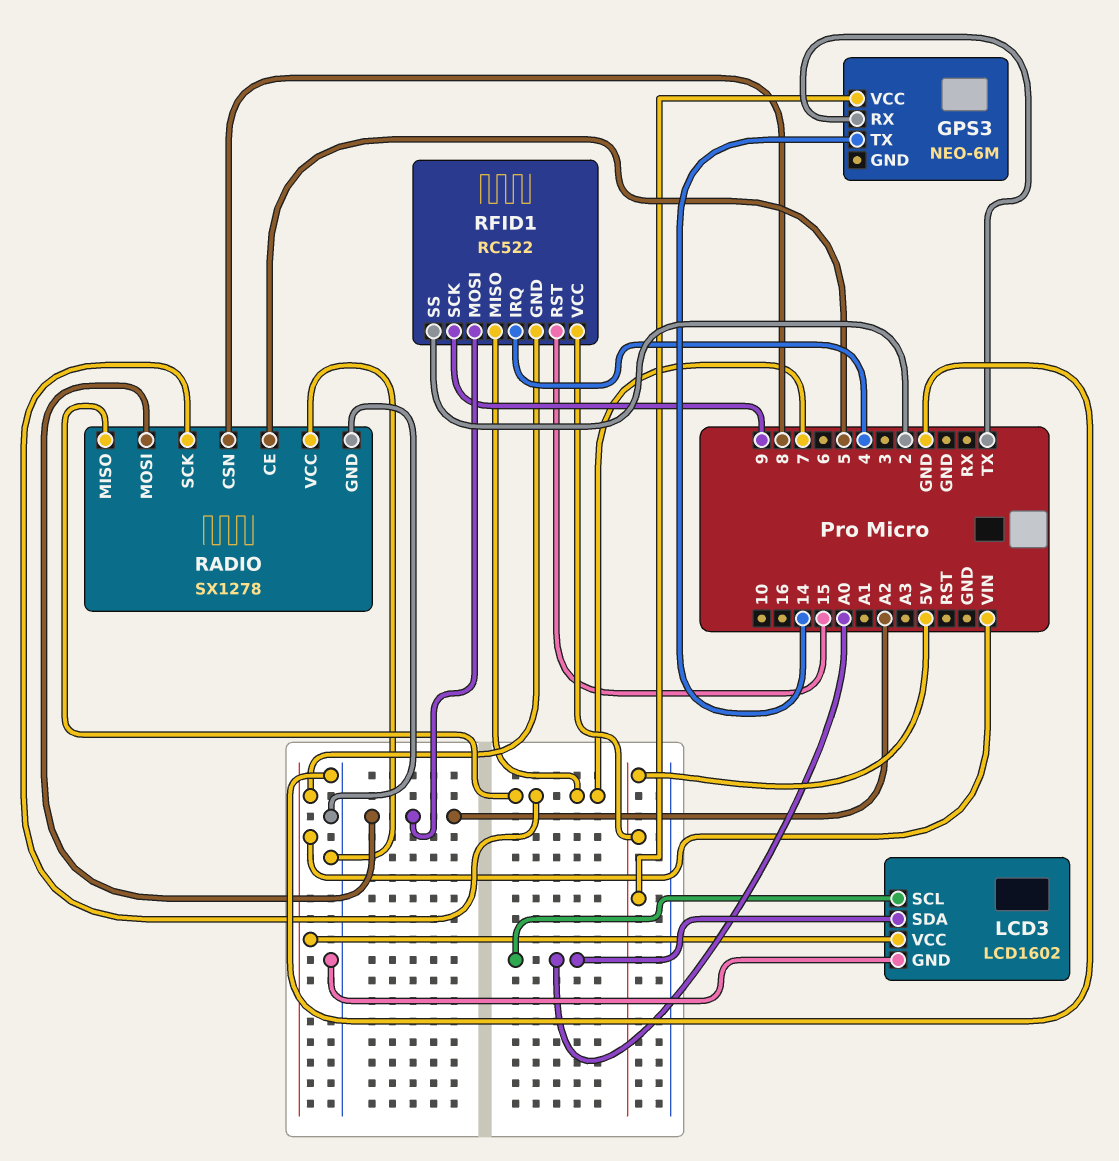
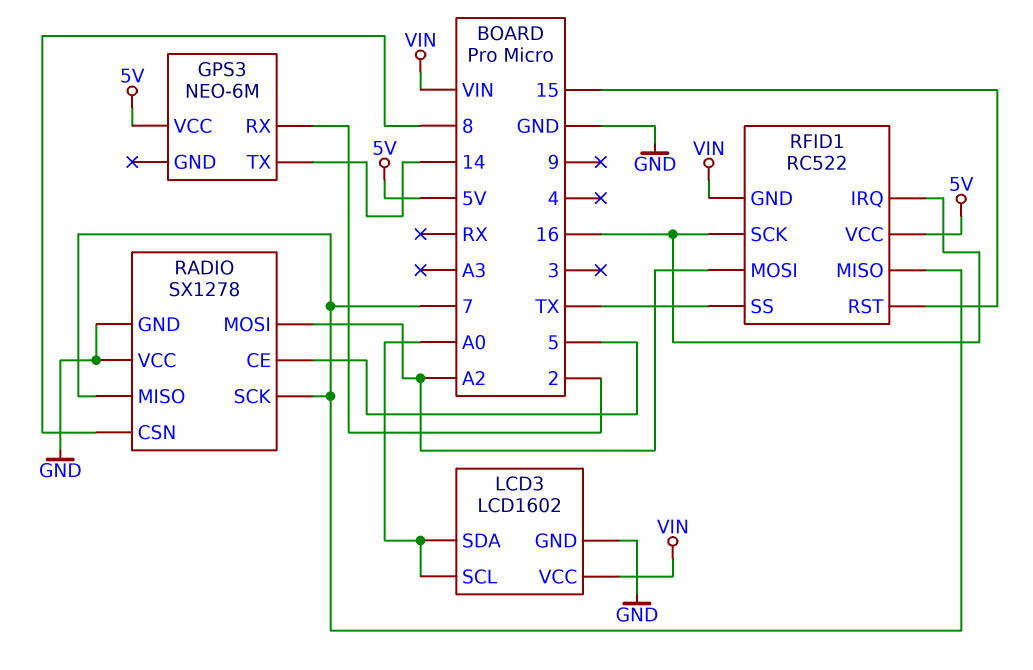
GPS3 pin RX: TX -> 2
RFID1 pin IRQ: 4 -> 16
RFID1 pin SCK: 9 -> 16
RFID1 pin SS: 2 -> TX

